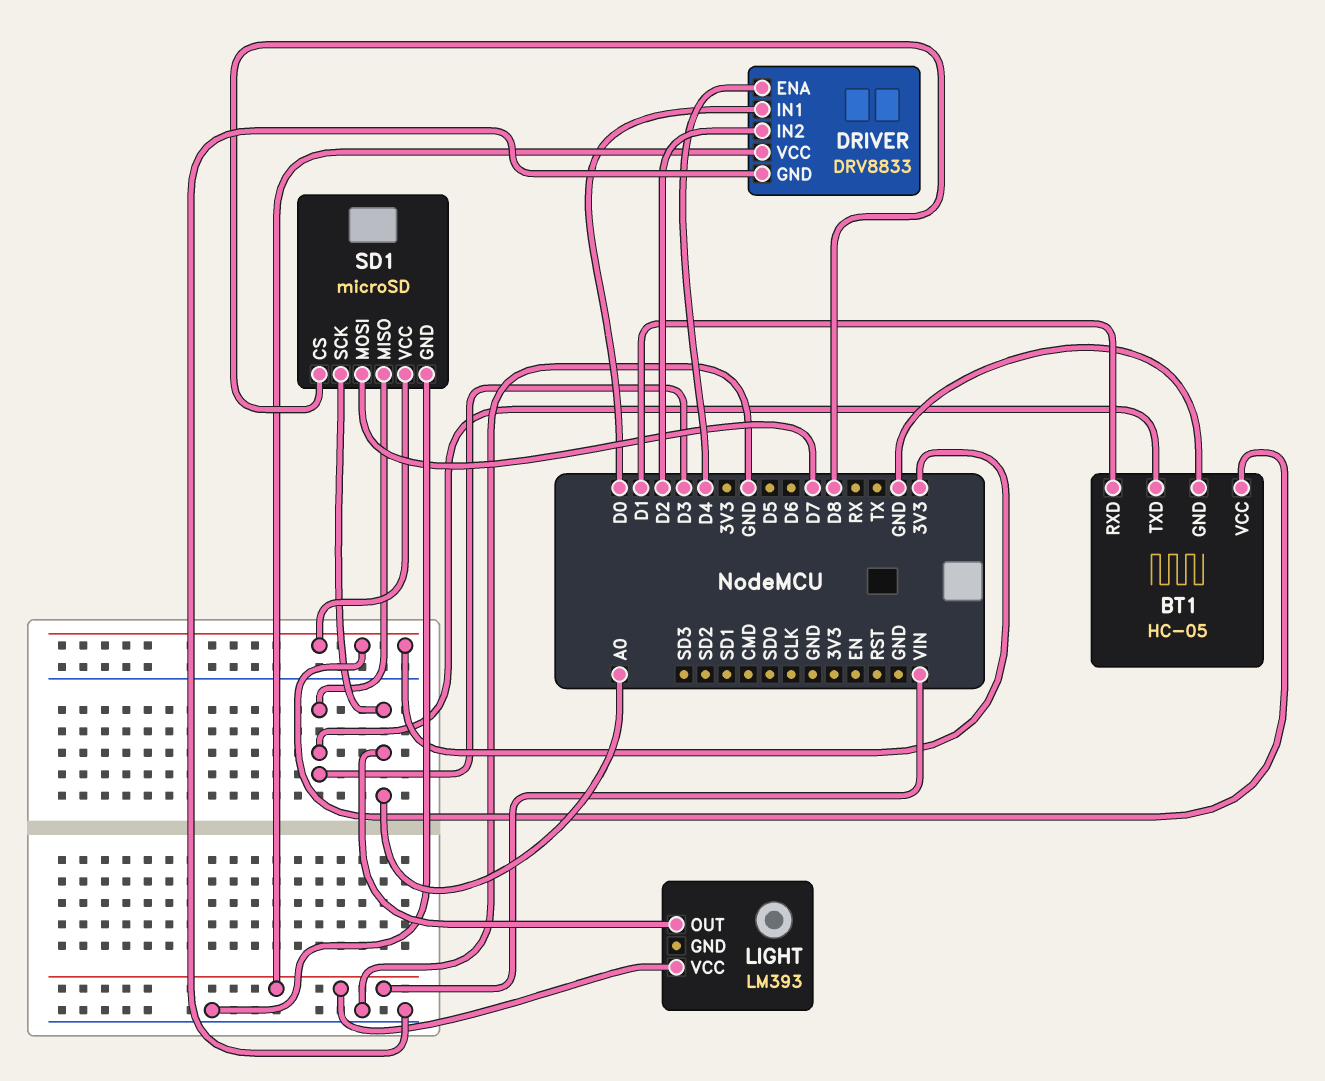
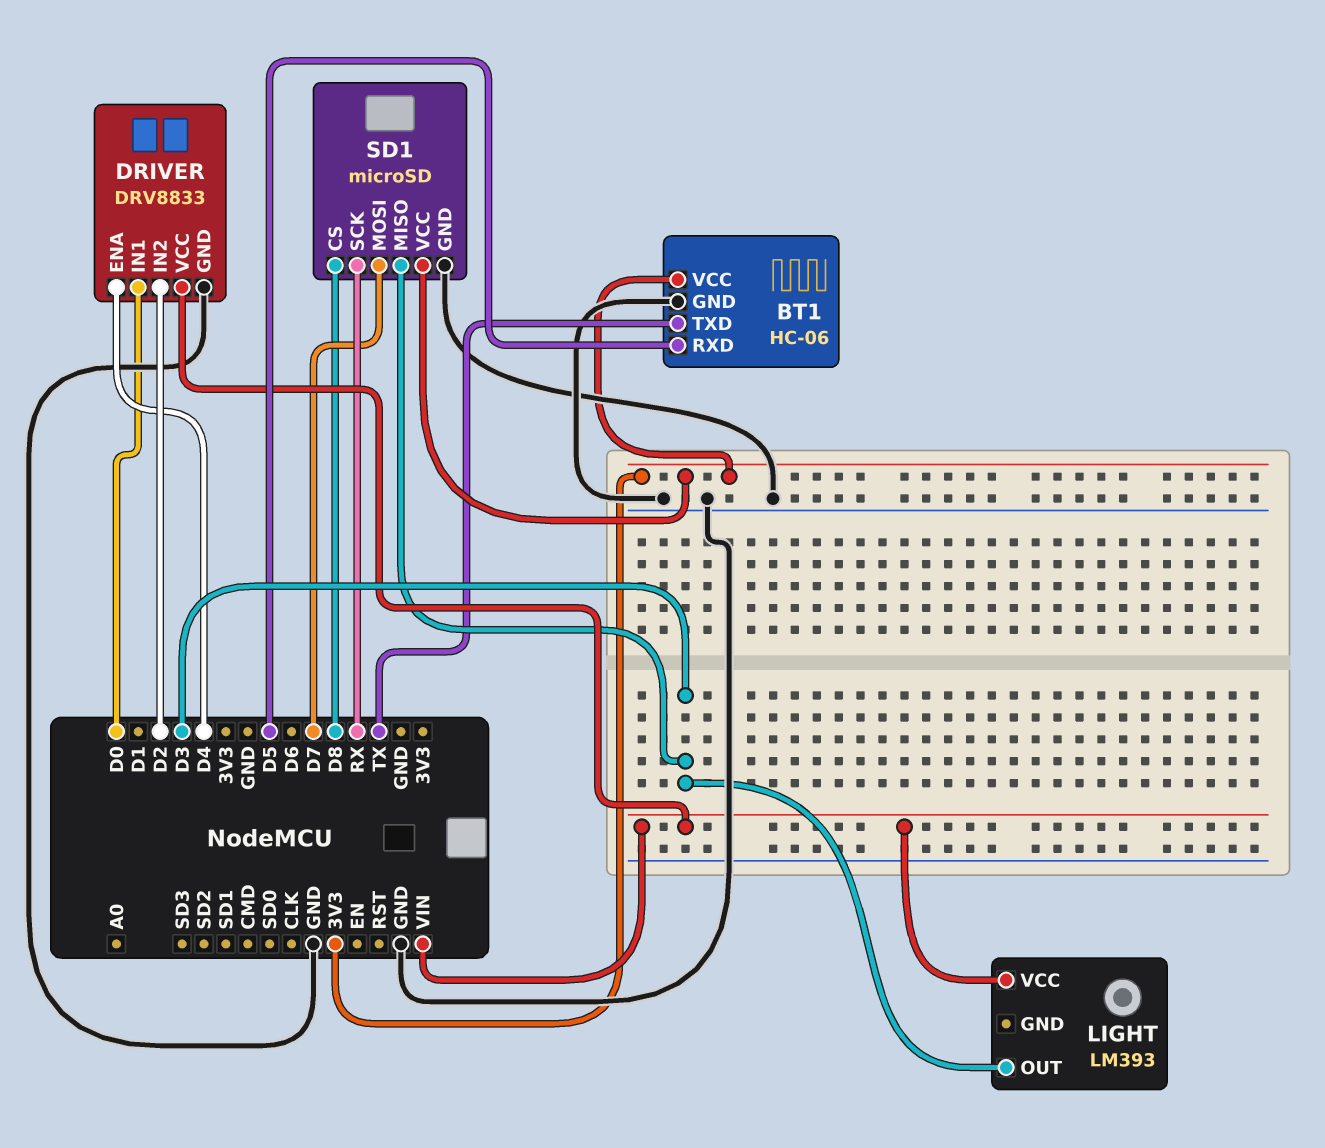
BT1: HC-05 -> HC-06
BT1 pin RXD: D1 -> D5
BT1 pin TXD: D3 -> TX
LIGHT pin OUT: A0 -> D3
SD1 pin SCK: A0 -> RX

